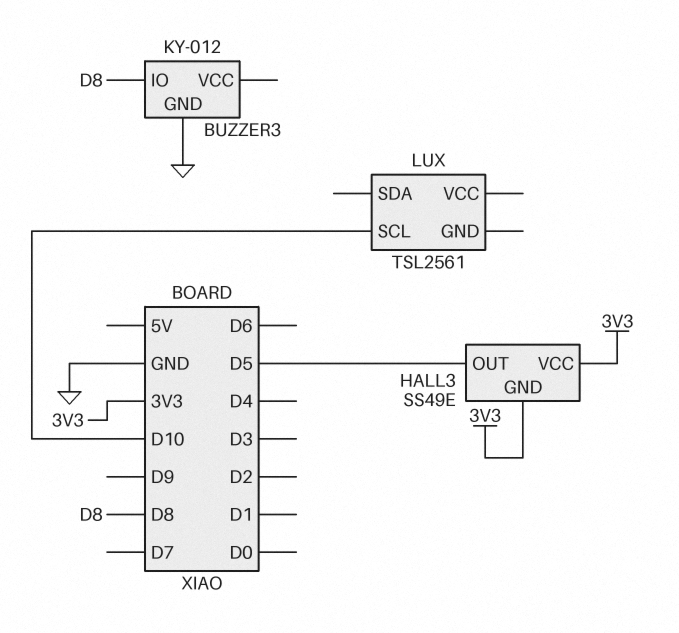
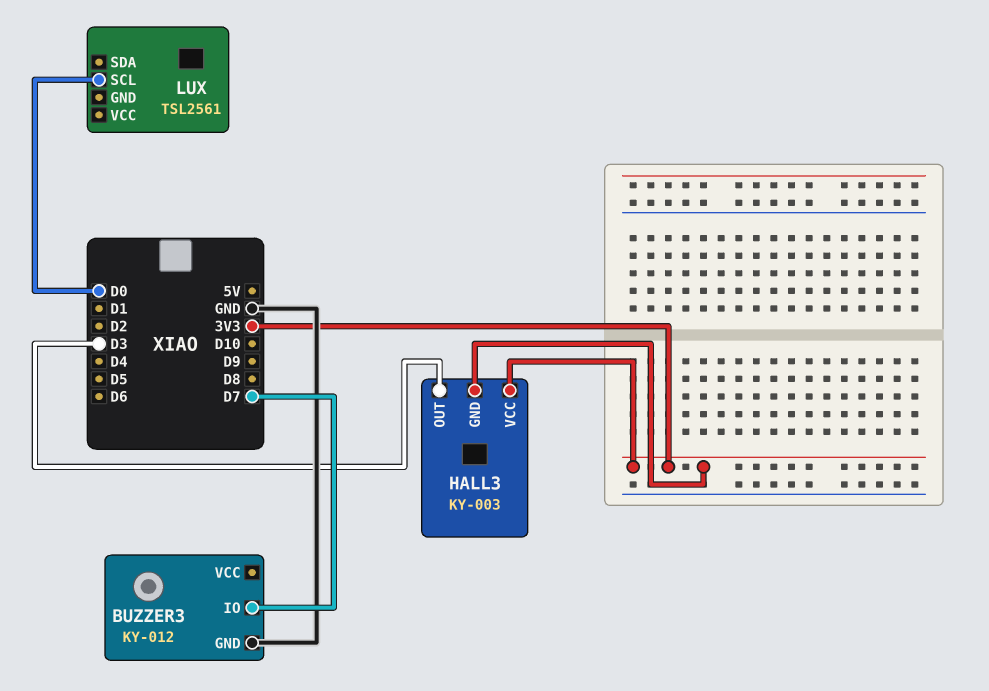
BUZZER3 pin IO: D8 -> D7
HALL3: SS49E -> KY-003
HALL3 pin OUT: D5 -> D3
LUX pin SCL: D10 -> D0

